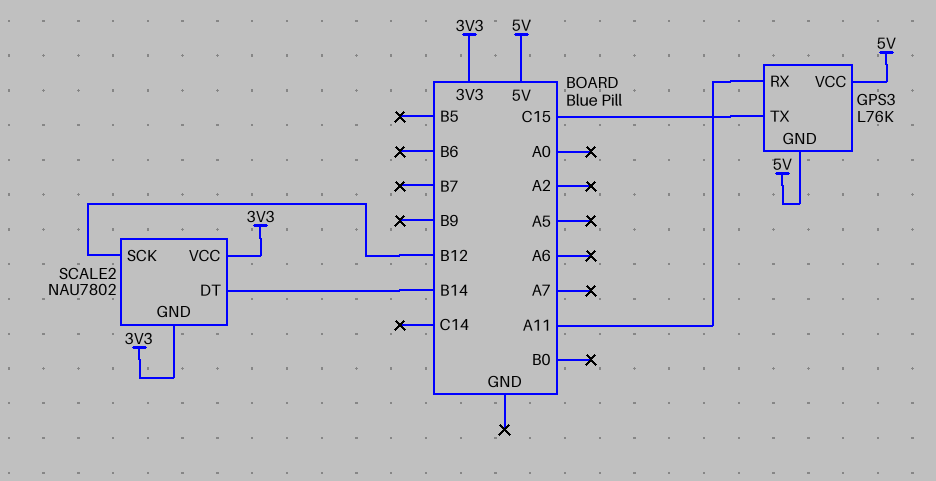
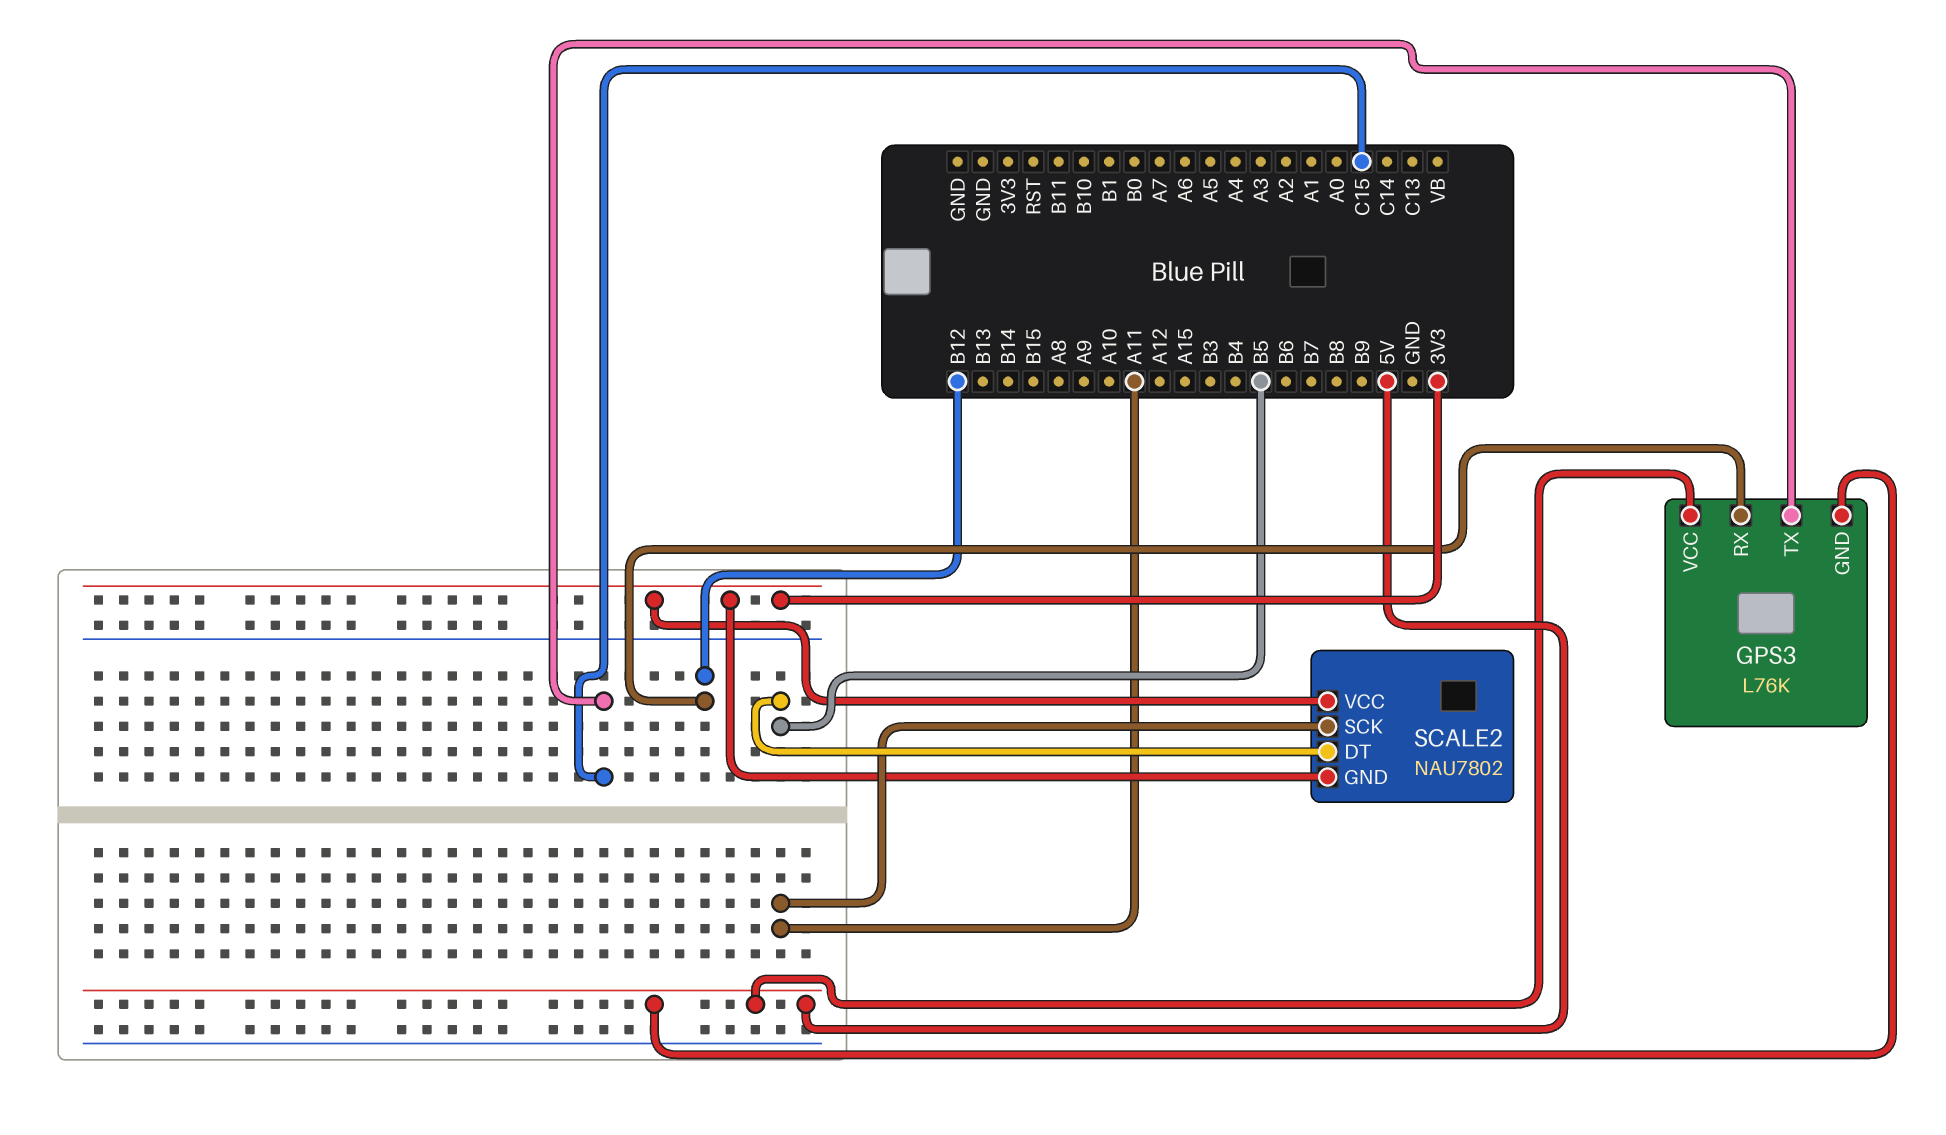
GPS3 pin RX: A11 -> B12
SCALE2 pin DT: B14 -> B5
SCALE2 pin SCK: B12 -> A11

